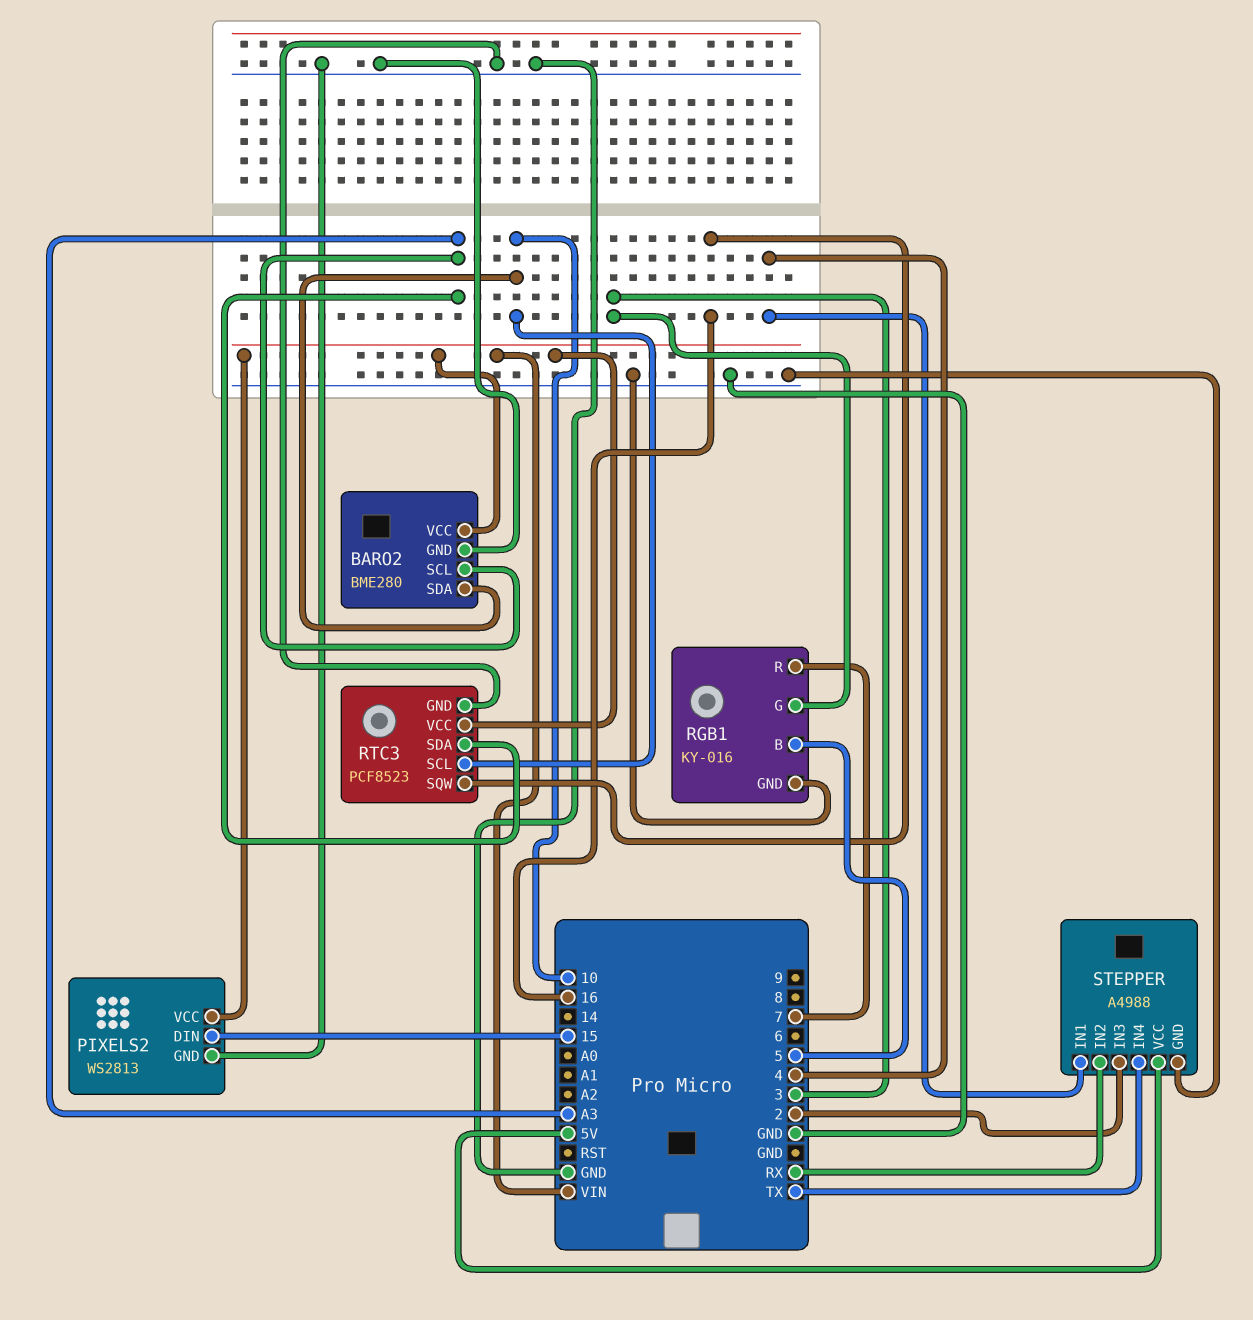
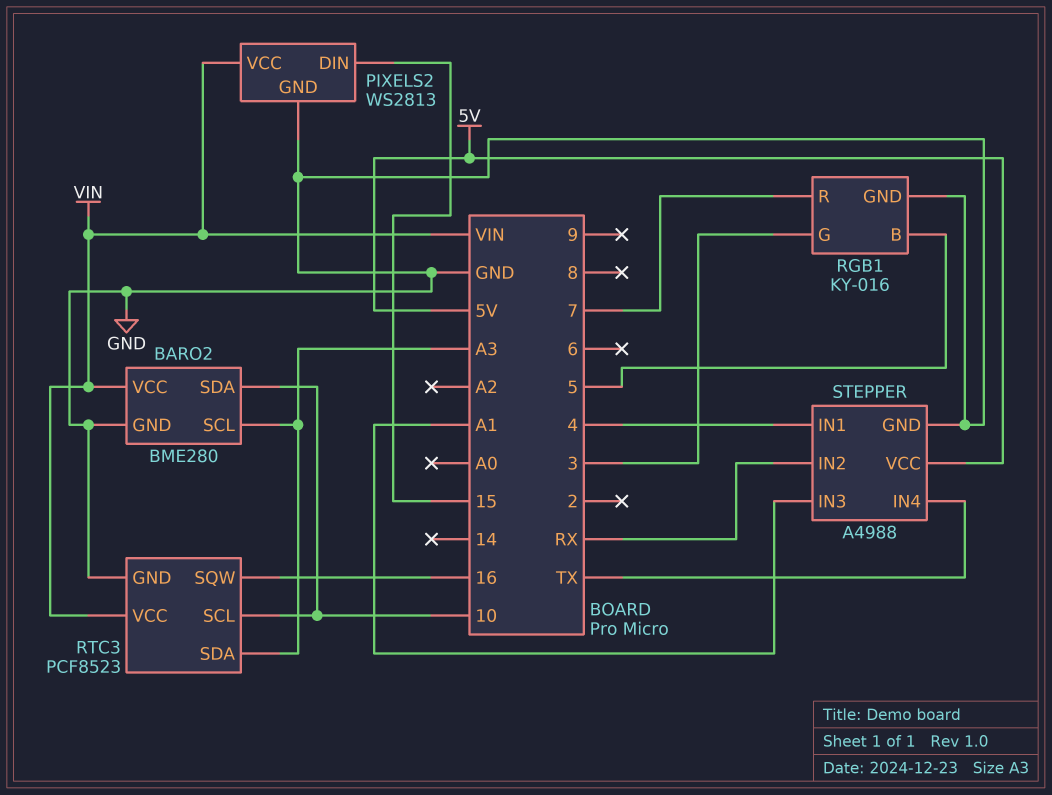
STEPPER pin IN3: 2 -> A1

